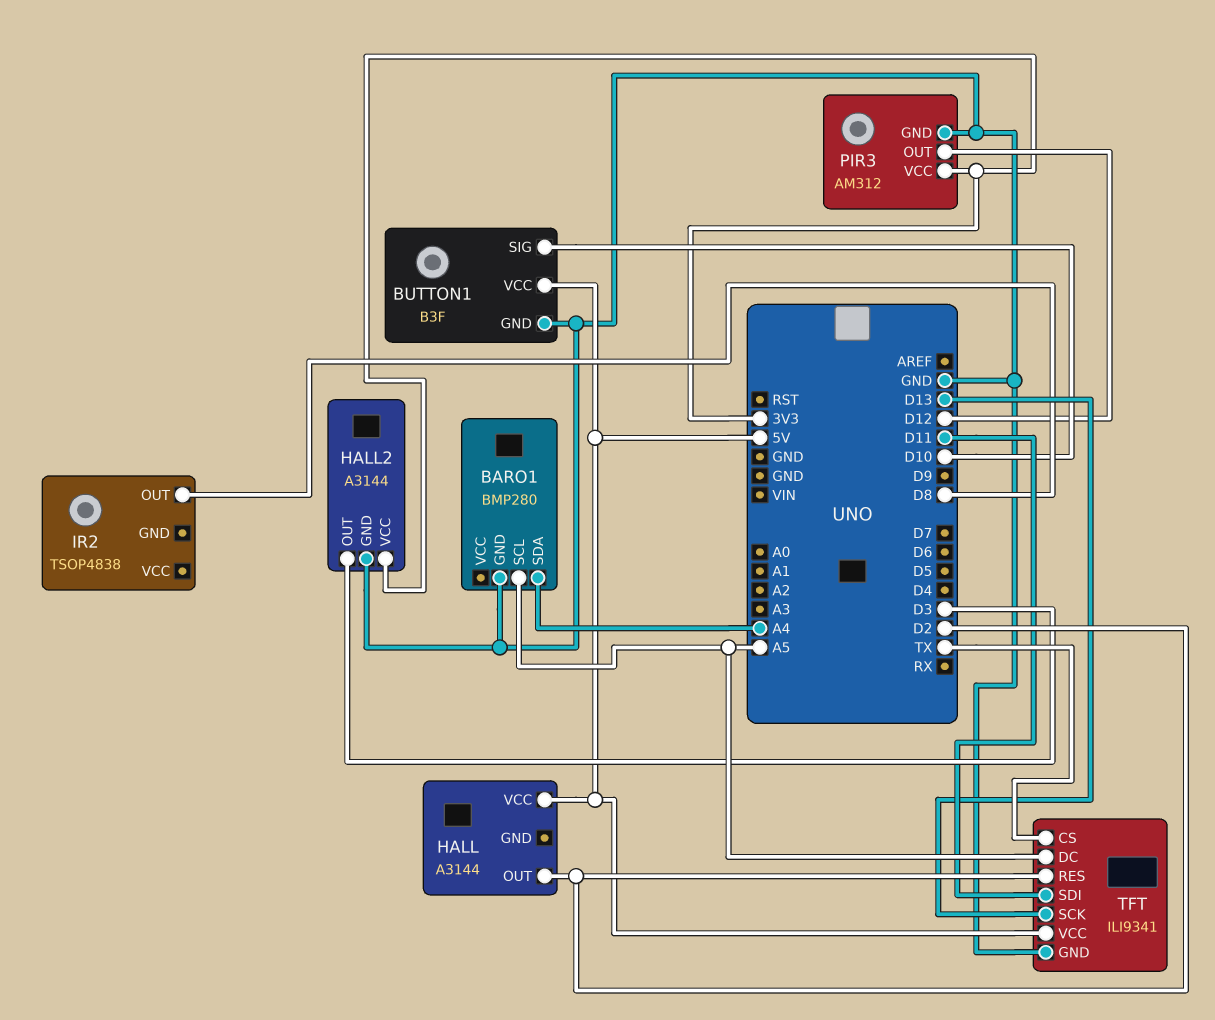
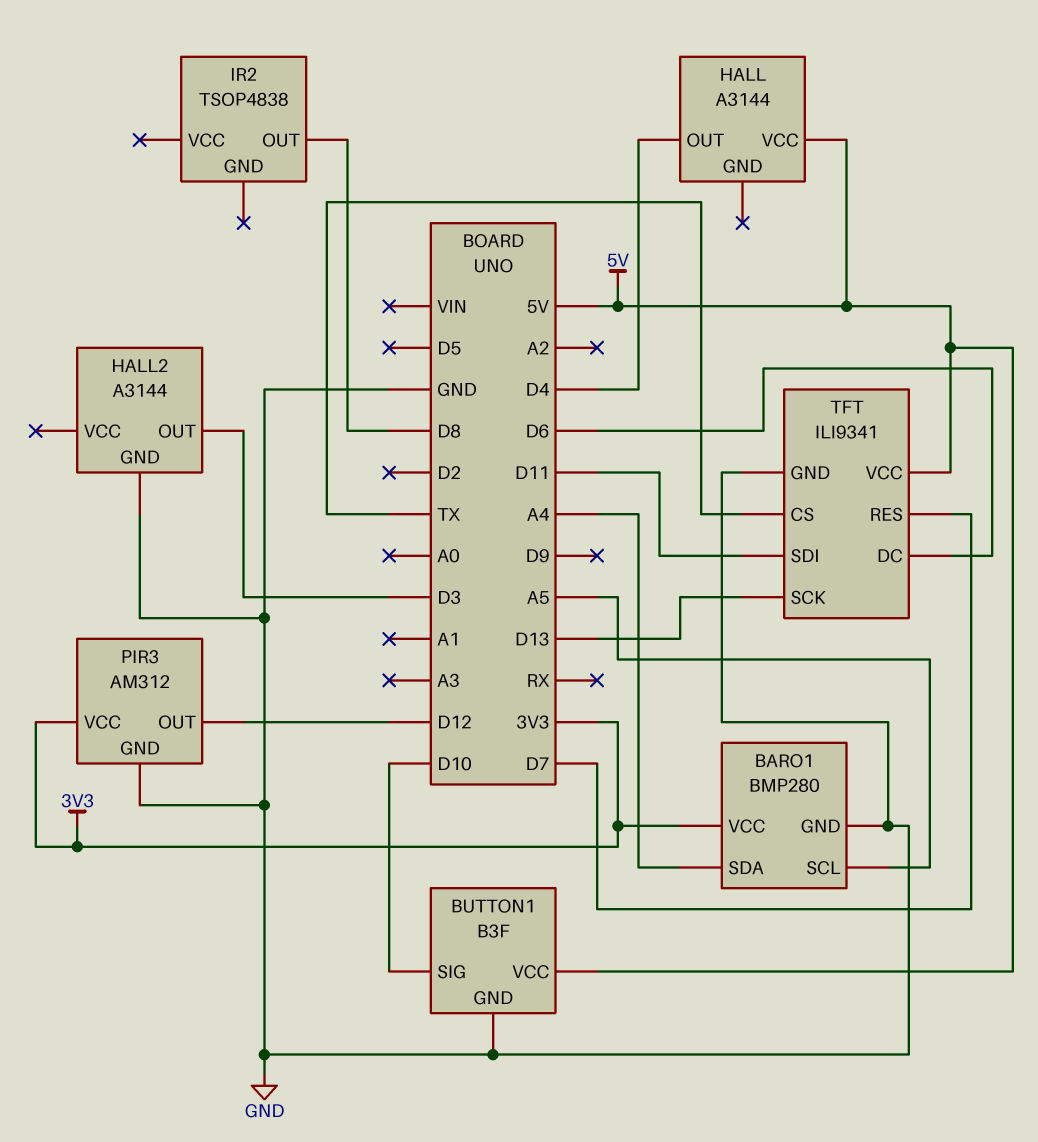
BARO1 pin VCC: none -> 3V3
HALL pin OUT: D2 -> D4
HALL2 pin VCC: 3V3 -> none
TFT pin DC: A5 -> D6
TFT pin RES: D2 -> D7

